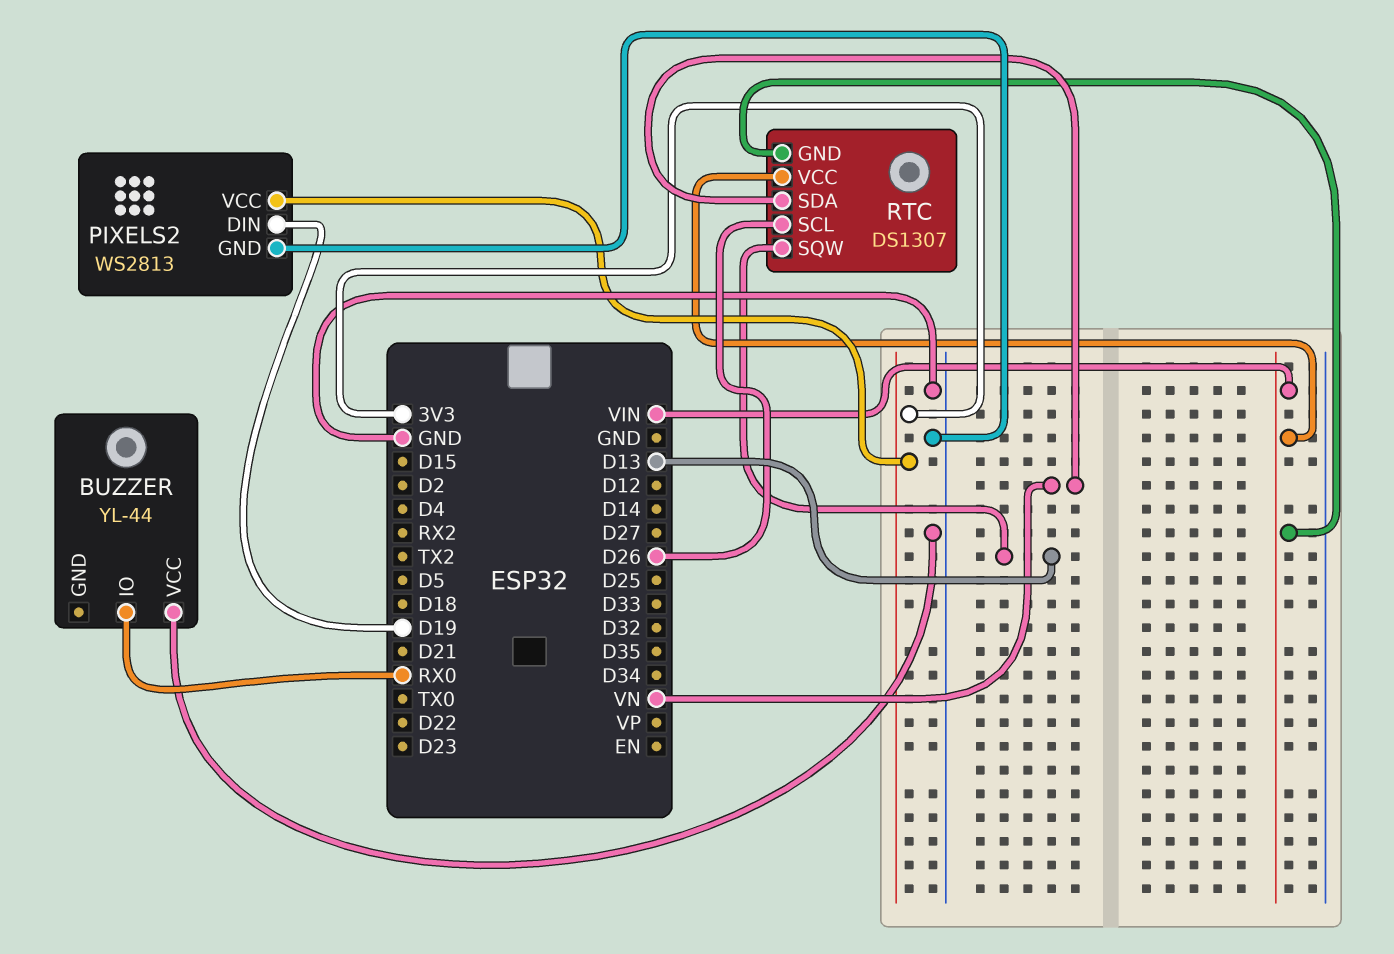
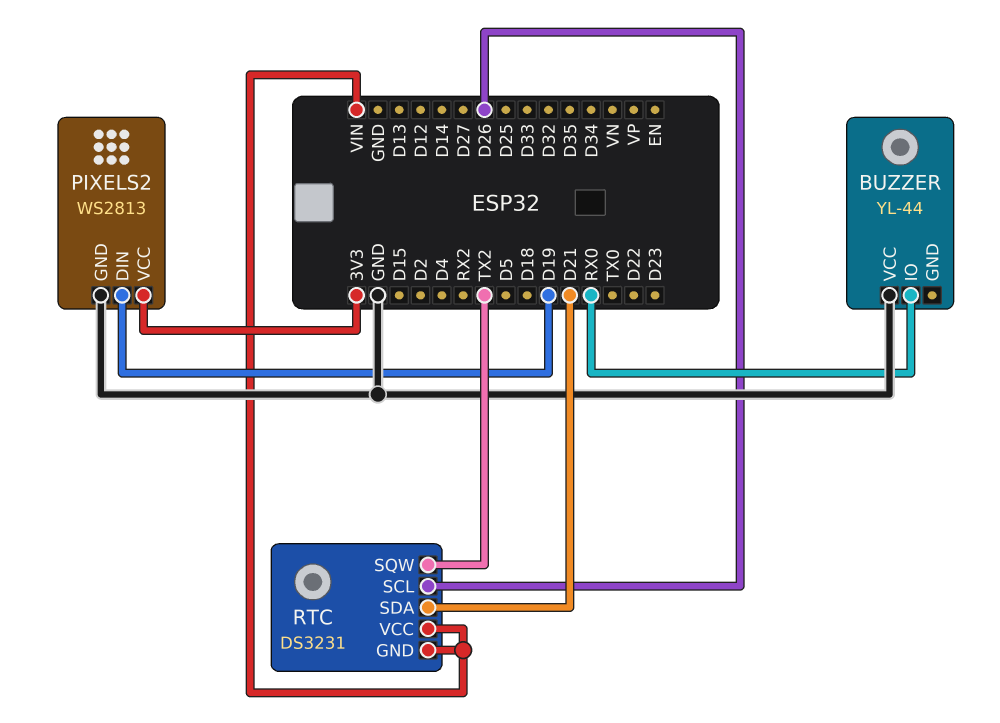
RTC: DS1307 -> DS3231
RTC pin SDA: VN -> D21
RTC pin SQW: D13 -> TX2

